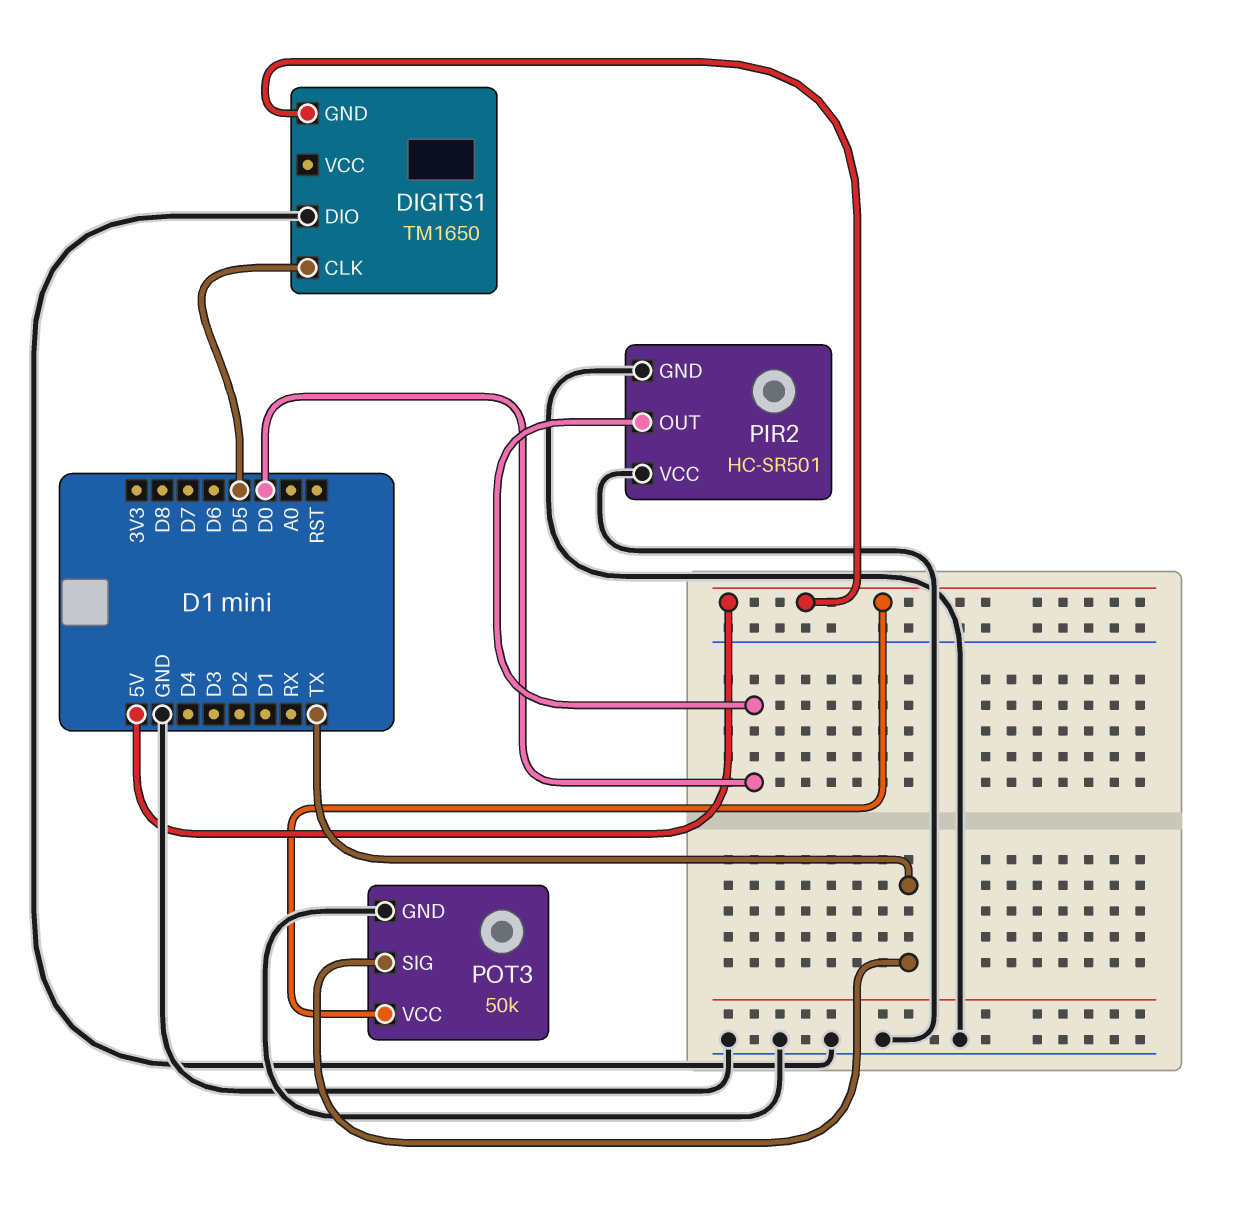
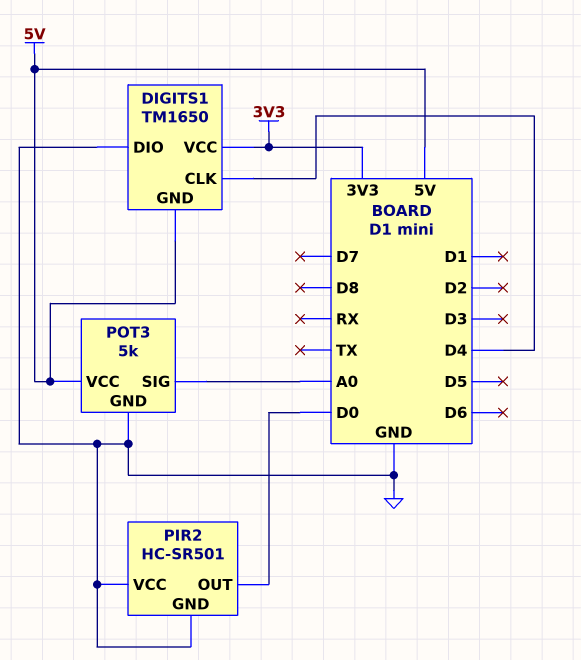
DIGITS1 pin CLK: D5 -> D4
DIGITS1 pin VCC: none -> 3V3
POT3: 50k -> 5k
POT3 pin SIG: TX -> A0

